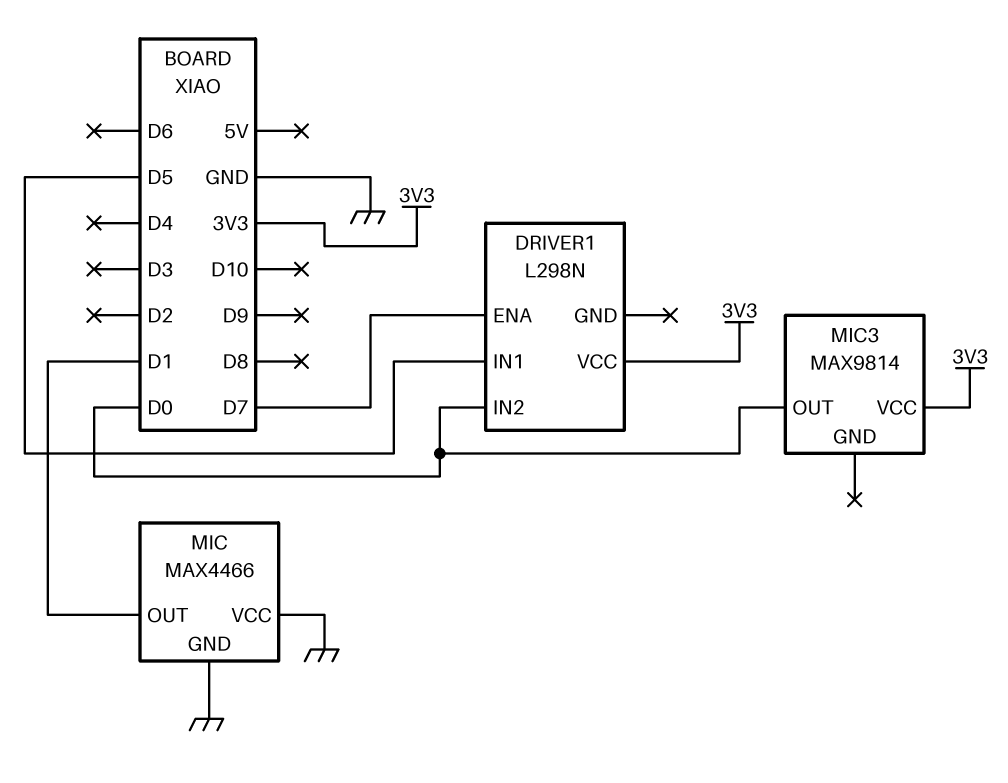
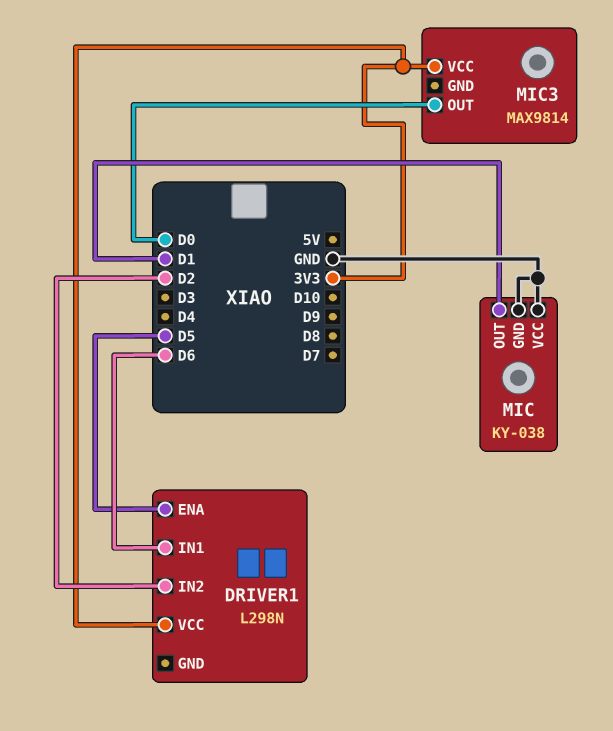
DRIVER1 pin ENA: D7 -> D5
DRIVER1 pin IN1: D5 -> D6
DRIVER1 pin IN2: D0 -> D2
MIC: MAX4466 -> KY-038

